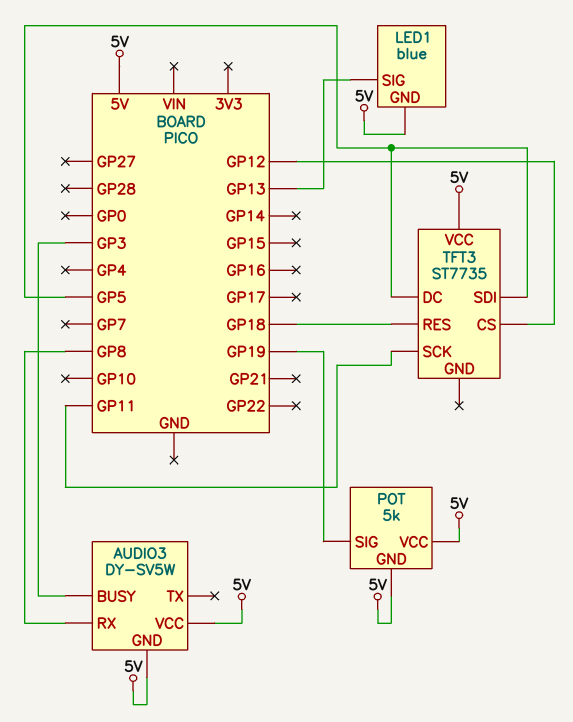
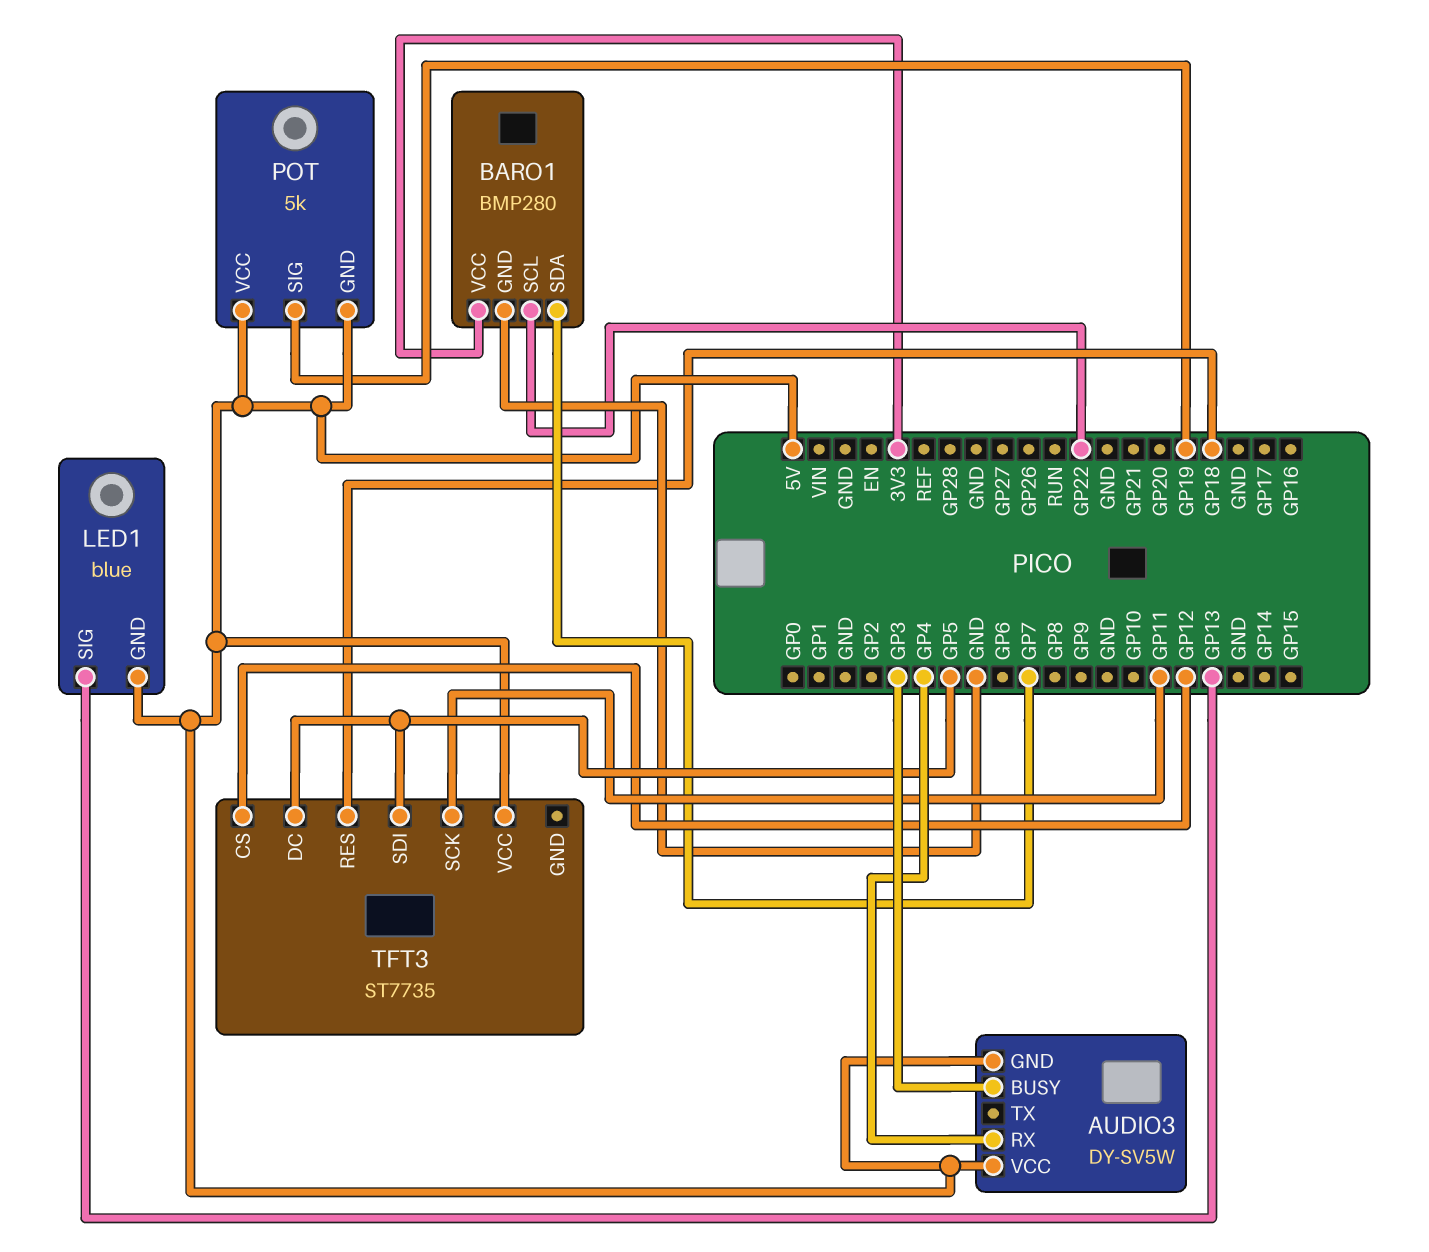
AUDIO3 pin RX: GP8 -> GP4
BARO1: none -> BMP280
BARO1 pin GND: none -> GND
BARO1 pin SCL: none -> GP22
BARO1 pin SDA: none -> GP7
BARO1 pin VCC: none -> 3V3

